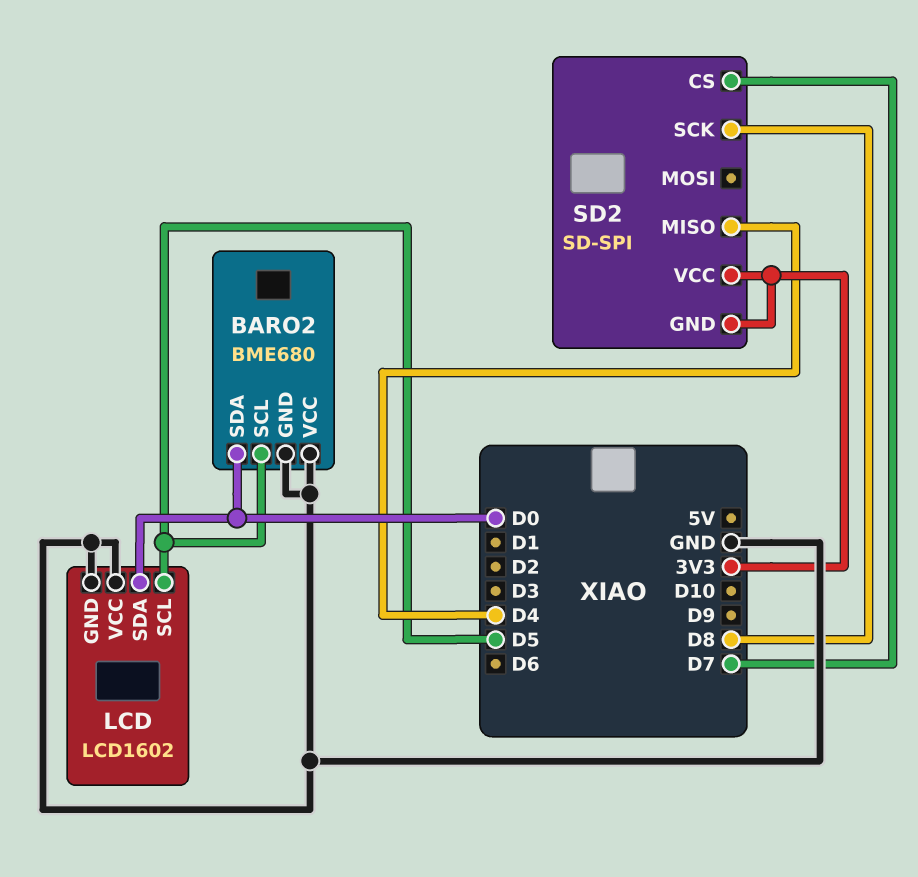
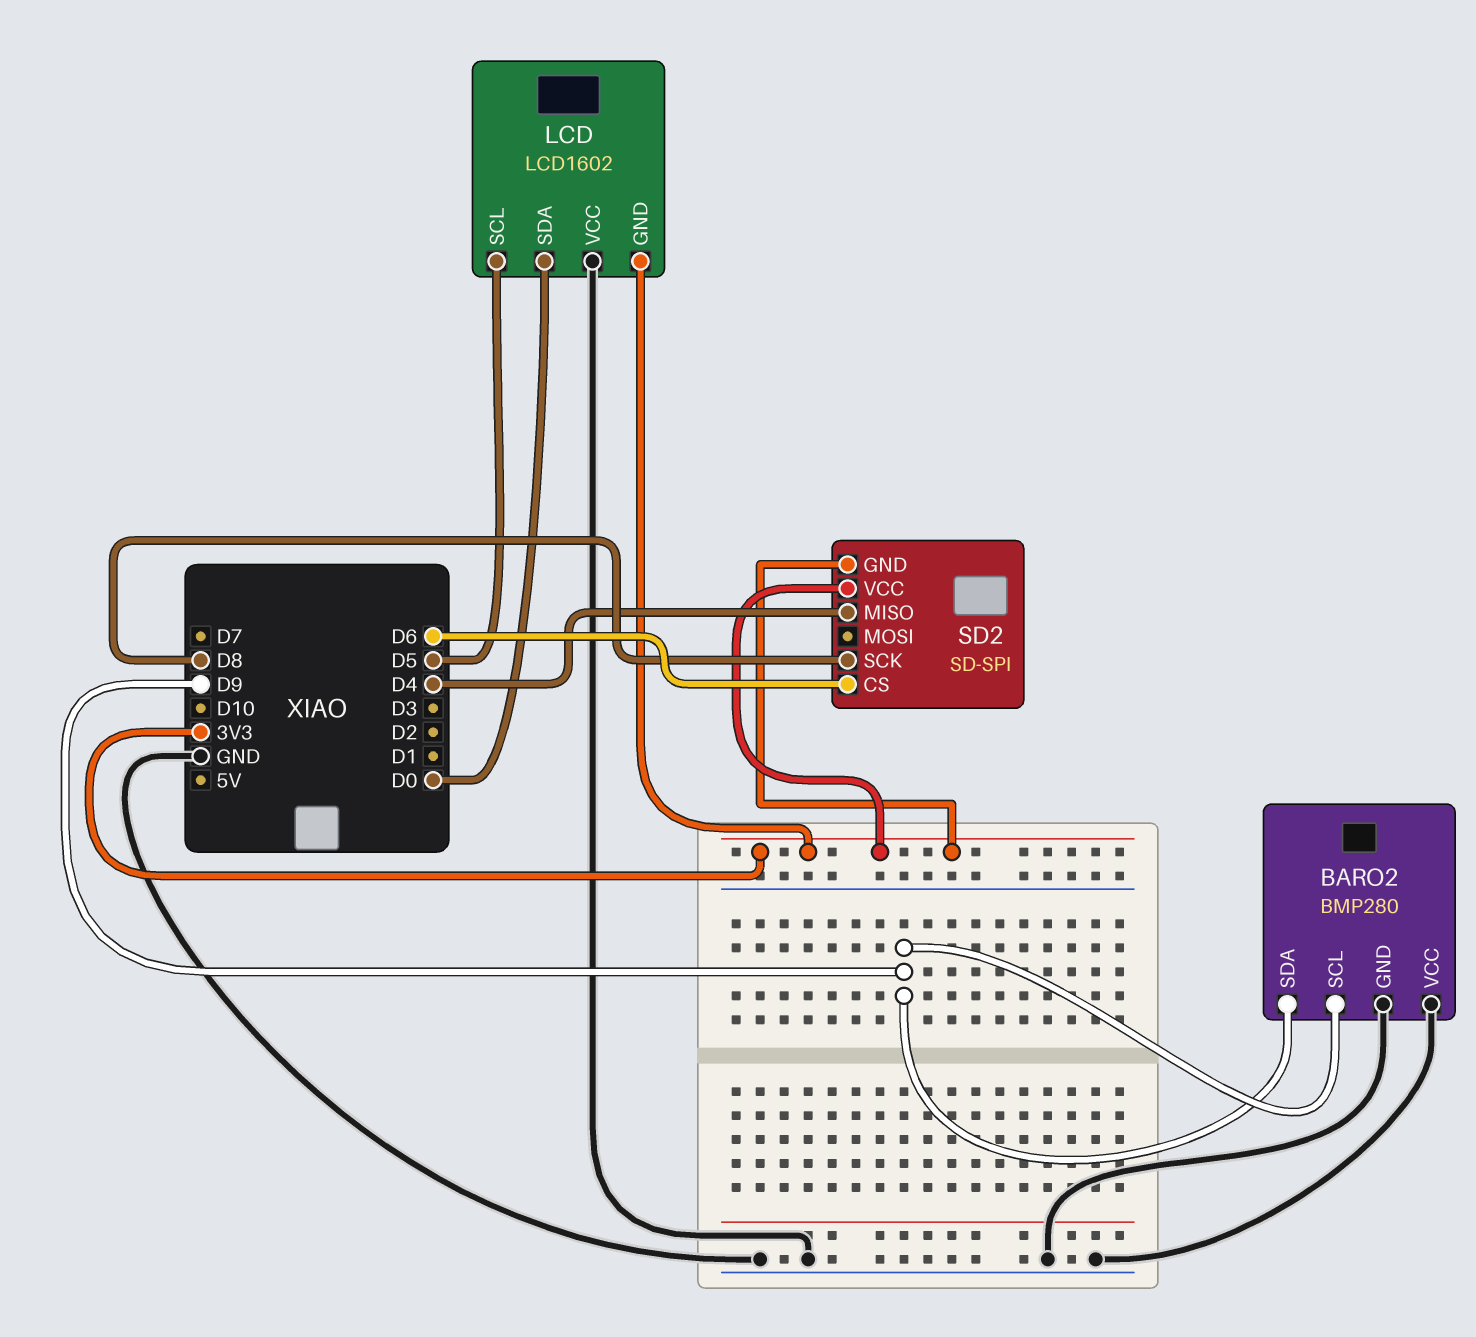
BARO2: BME680 -> BMP280
BARO2 pin SCL: D5 -> D9
BARO2 pin SDA: D0 -> D9
LCD pin GND: GND -> 3V3
SD2 pin CS: D7 -> D6

